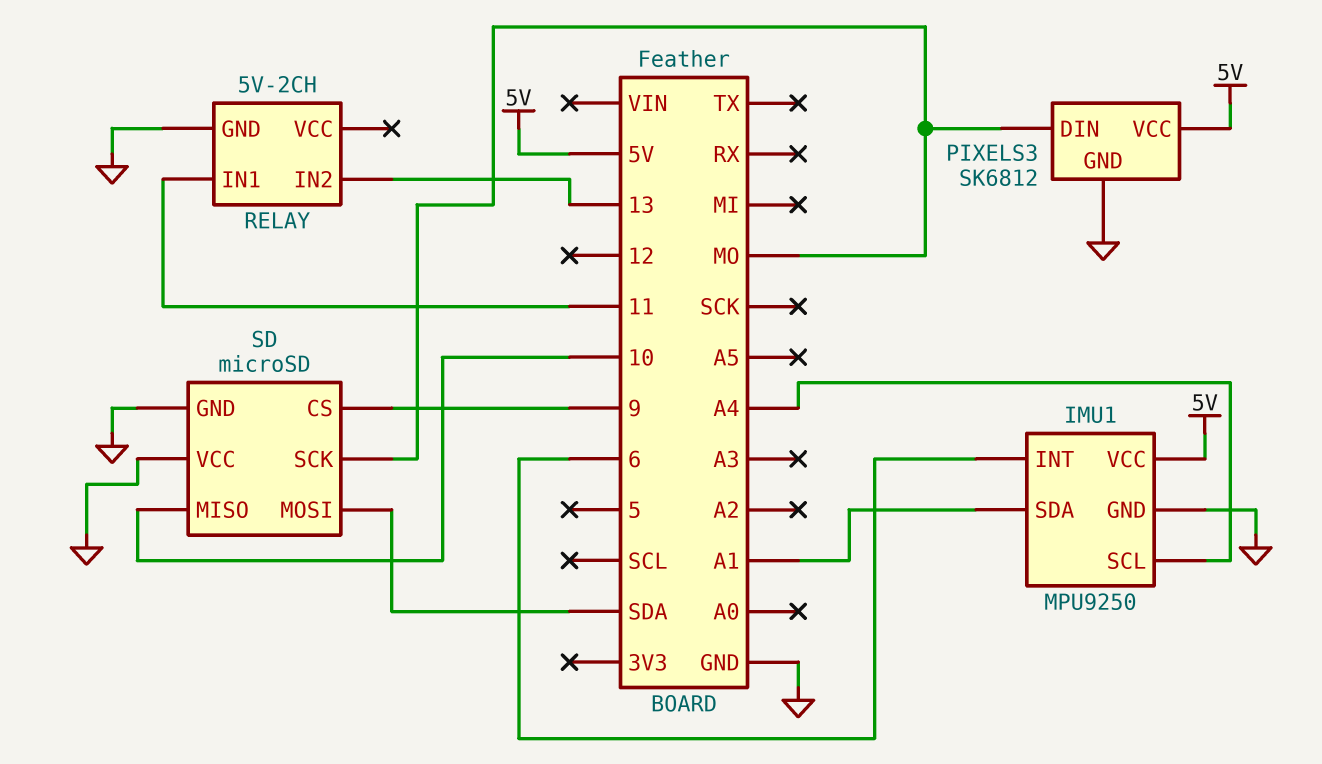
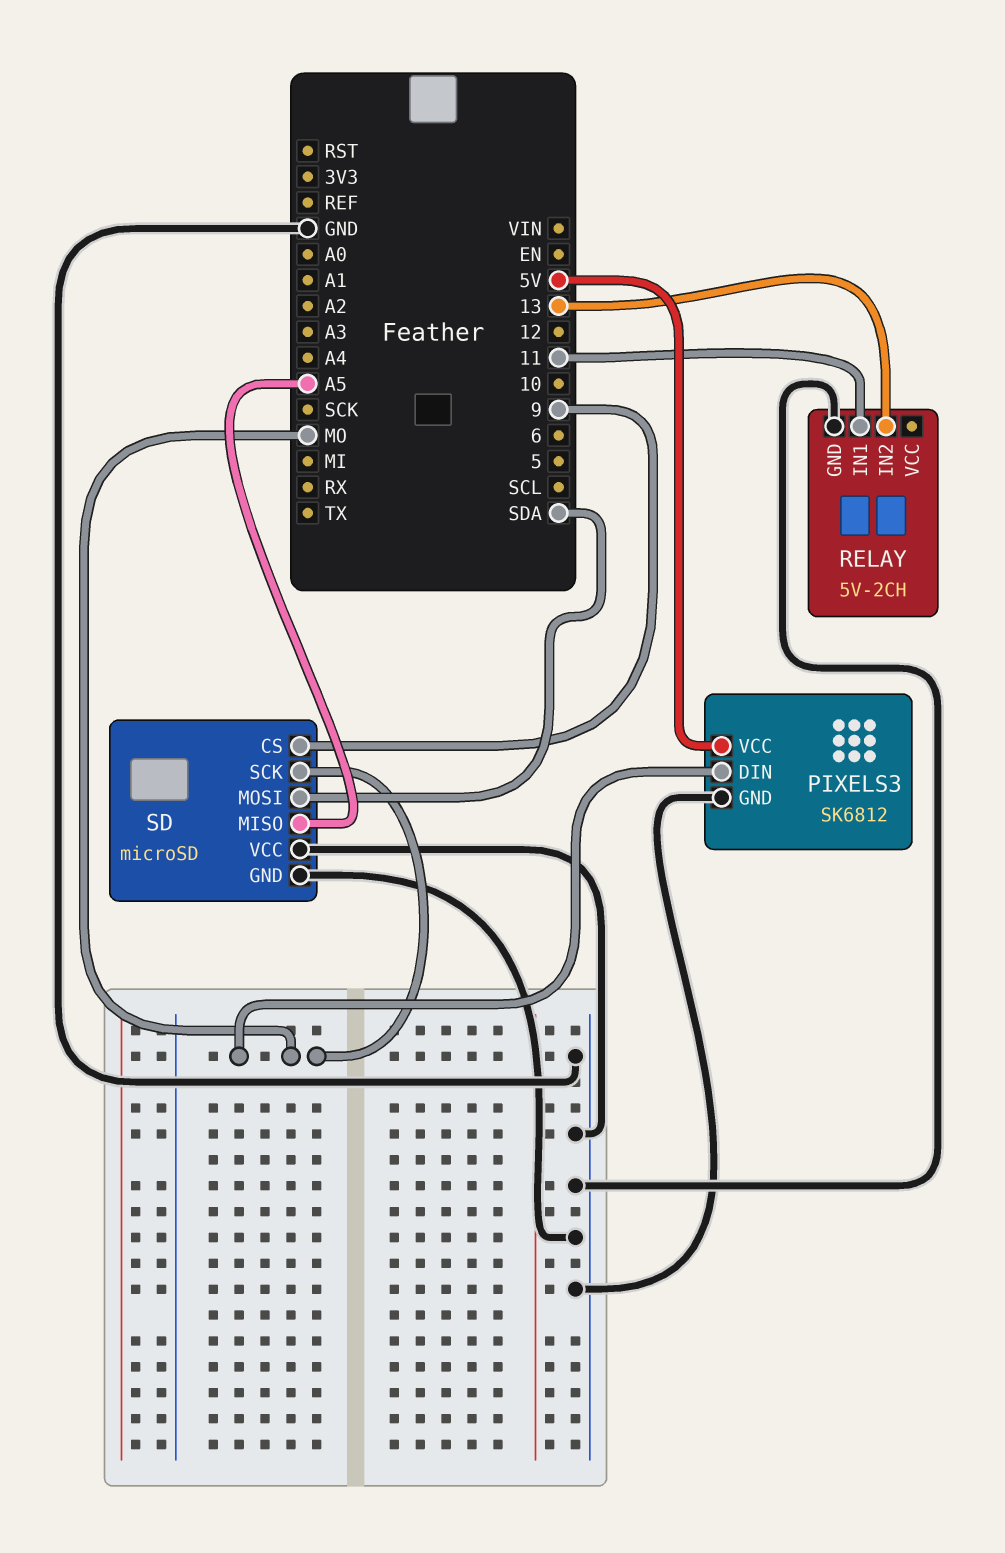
IMU1: MPU9250 -> none
IMU1 pin GND: GND -> none
IMU1 pin INT: 6 -> none
IMU1 pin SCL: A4 -> none
IMU1 pin SDA: A1 -> none
IMU1 pin VCC: 5V -> none
SD pin MISO: 10 -> A5

